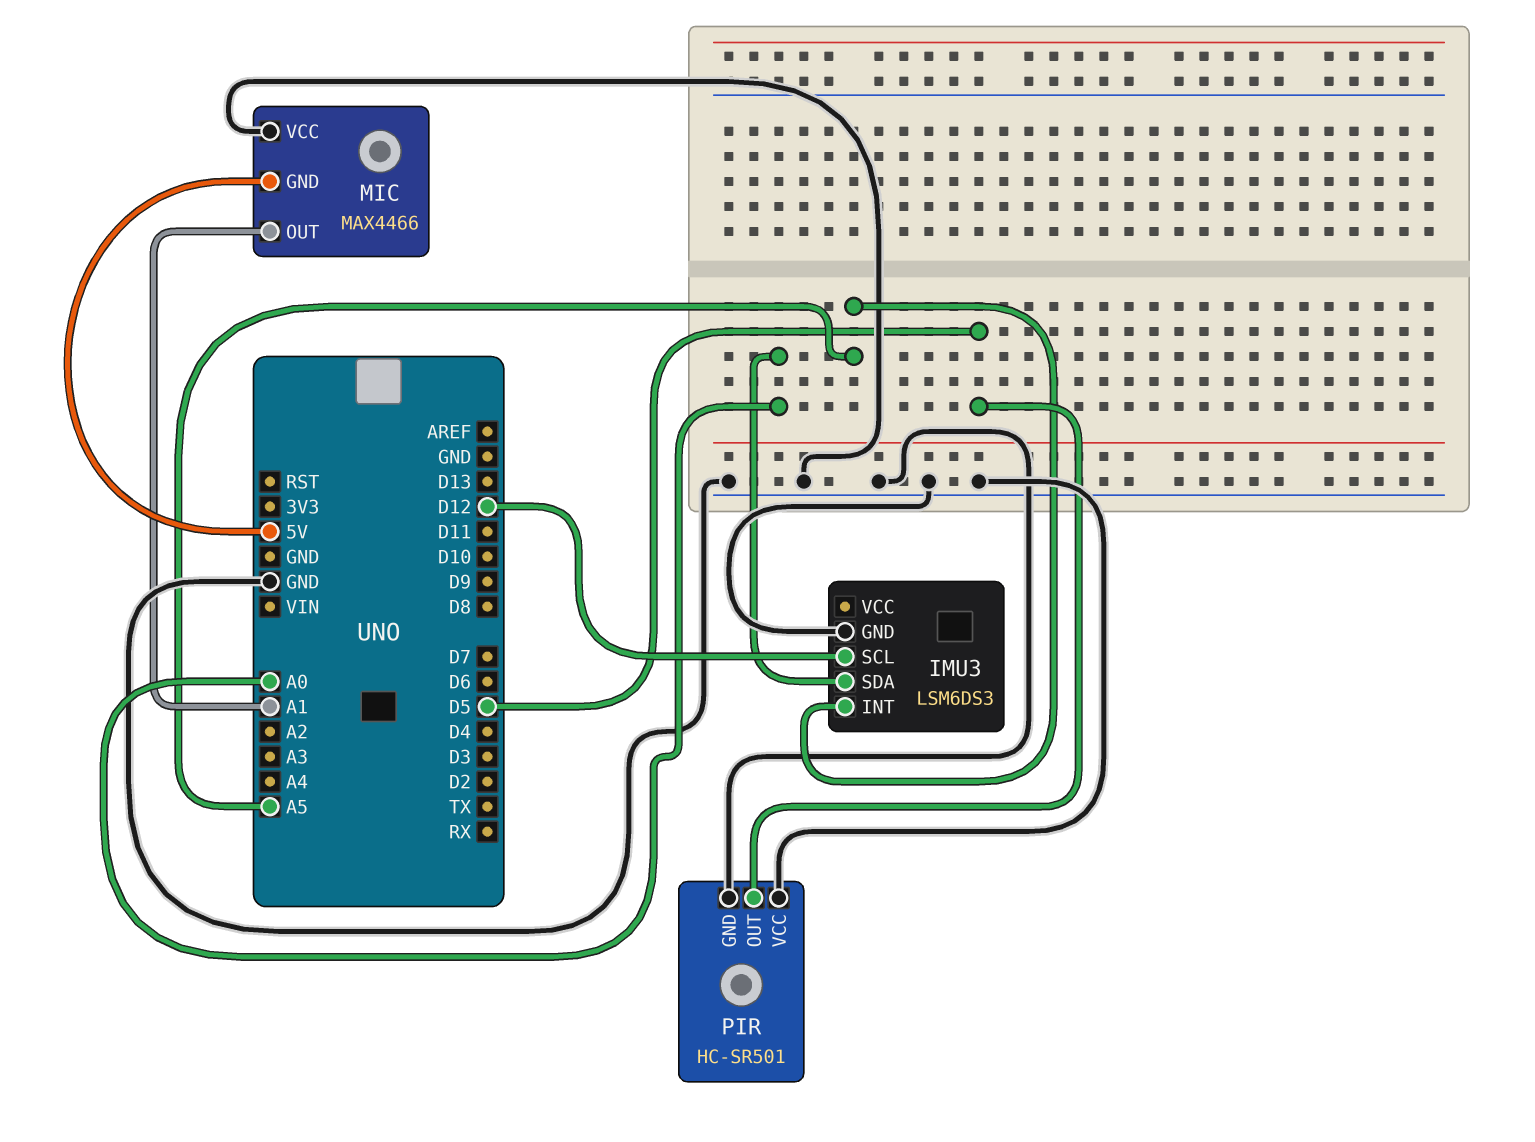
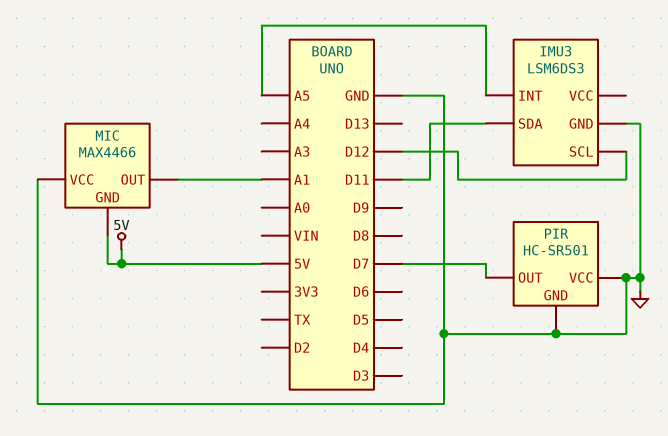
IMU3 pin SDA: A0 -> D11
PIR pin OUT: D5 -> D7

